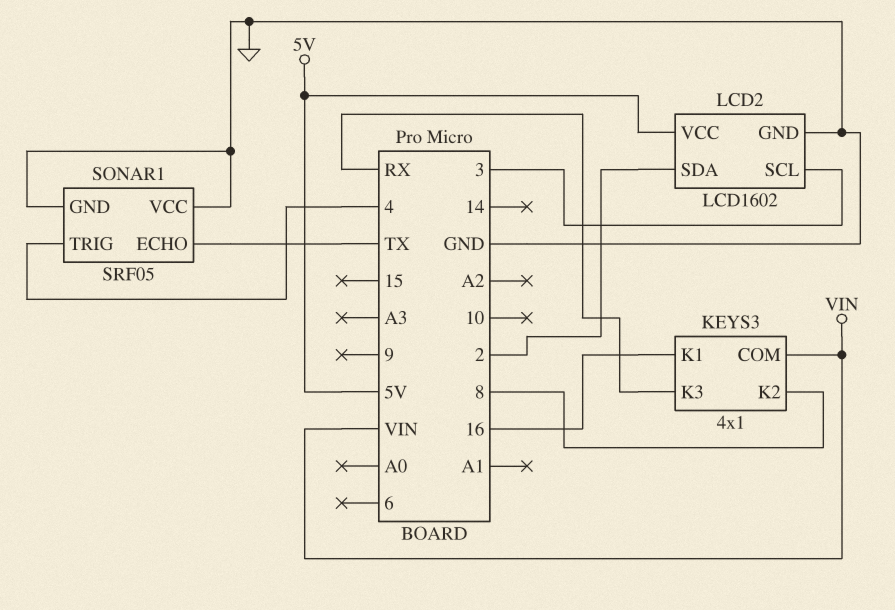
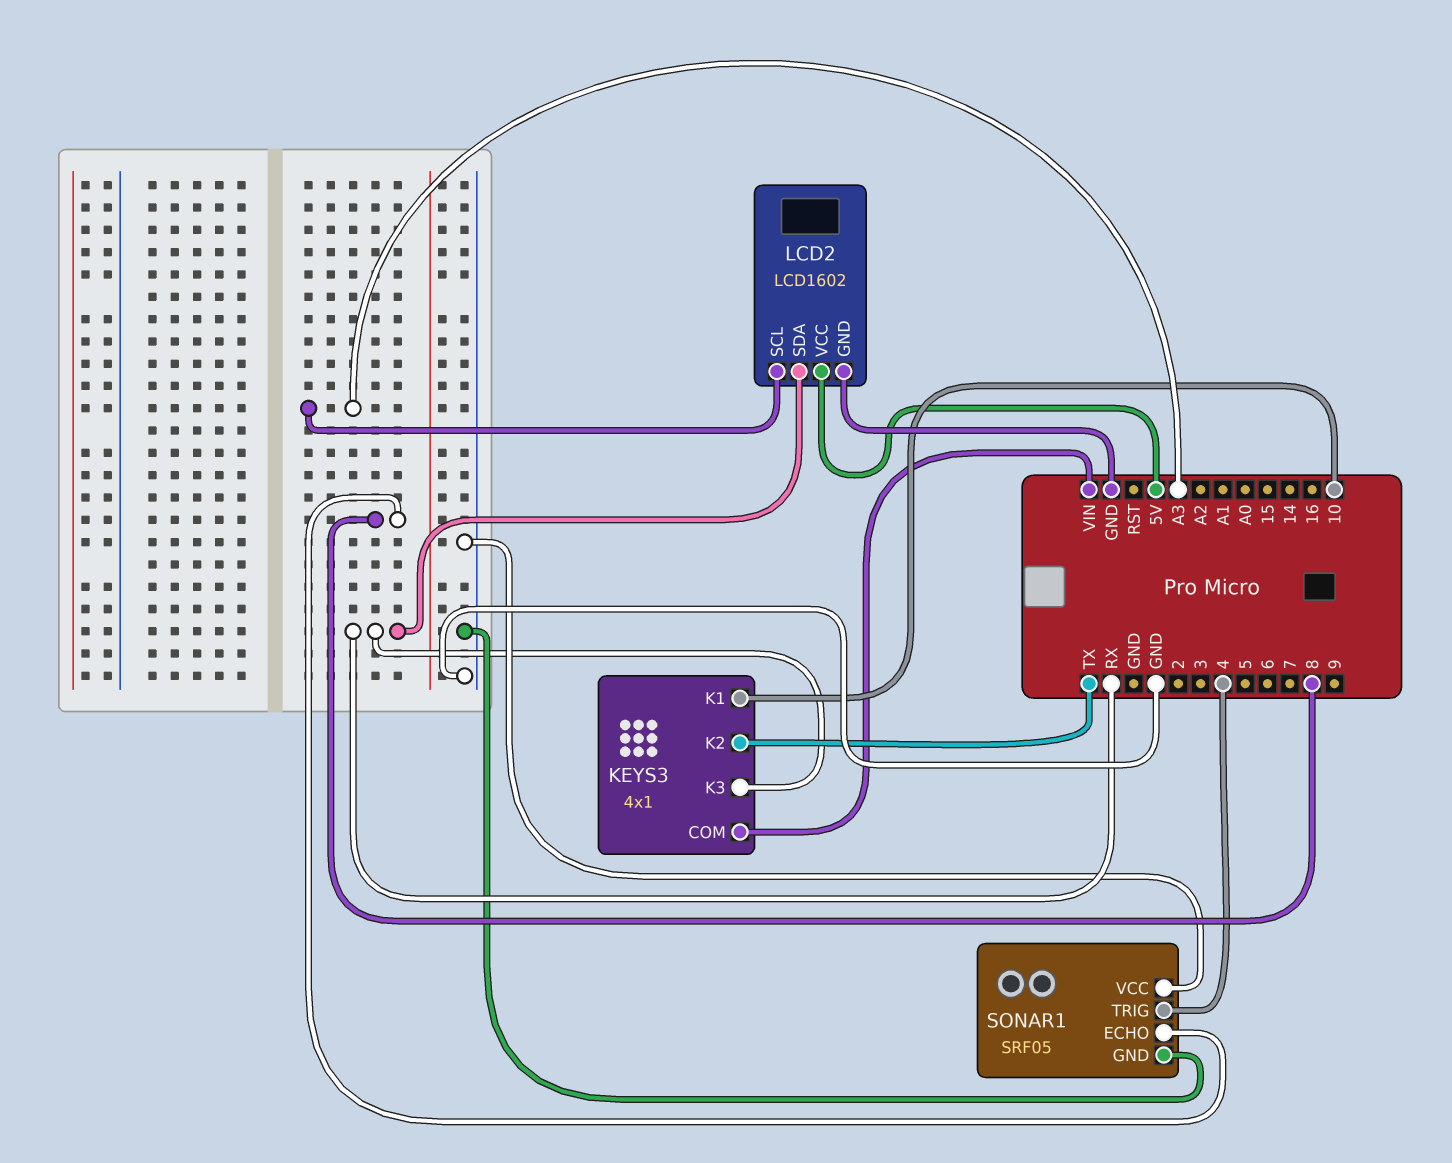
KEYS3 pin K1: 16 -> 10
KEYS3 pin K2: 8 -> TX
LCD2 pin SCL: 3 -> A3
LCD2 pin SDA: 2 -> RX
SONAR1 pin ECHO: TX -> 8

